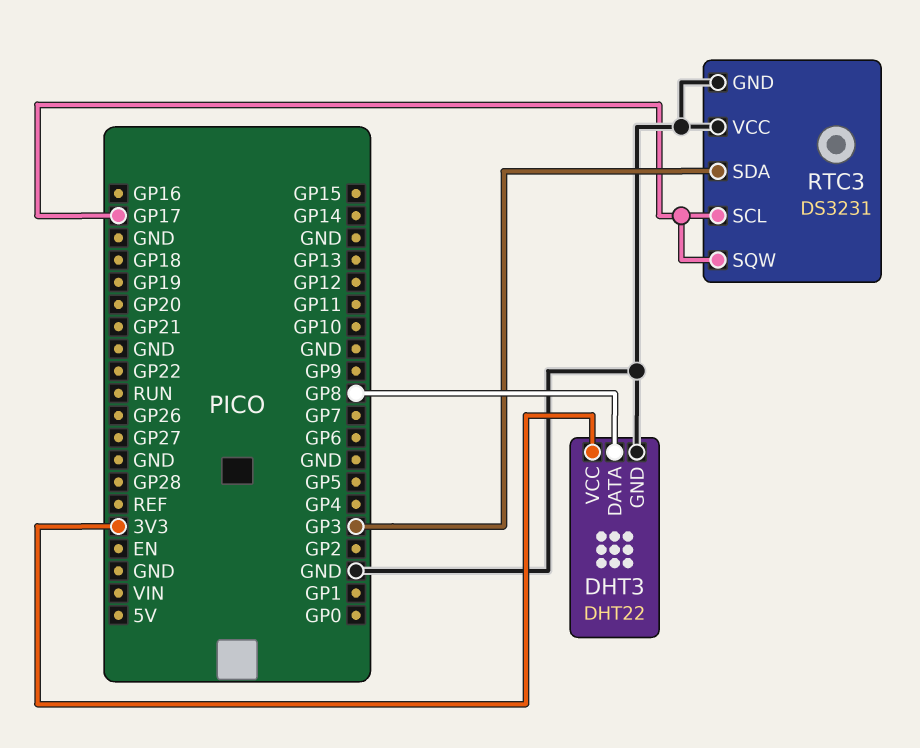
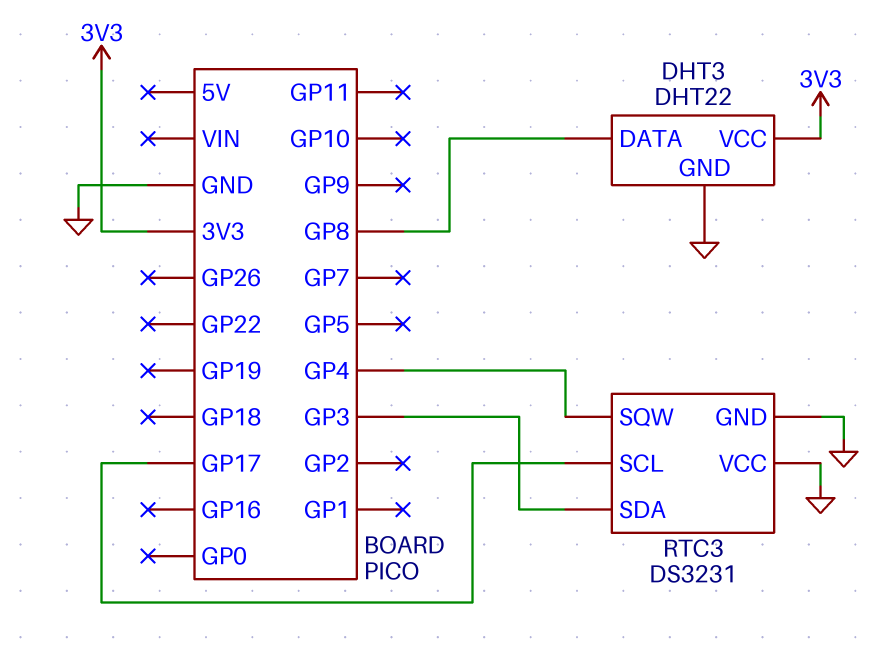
RTC3 pin SQW: GP17 -> GP4

